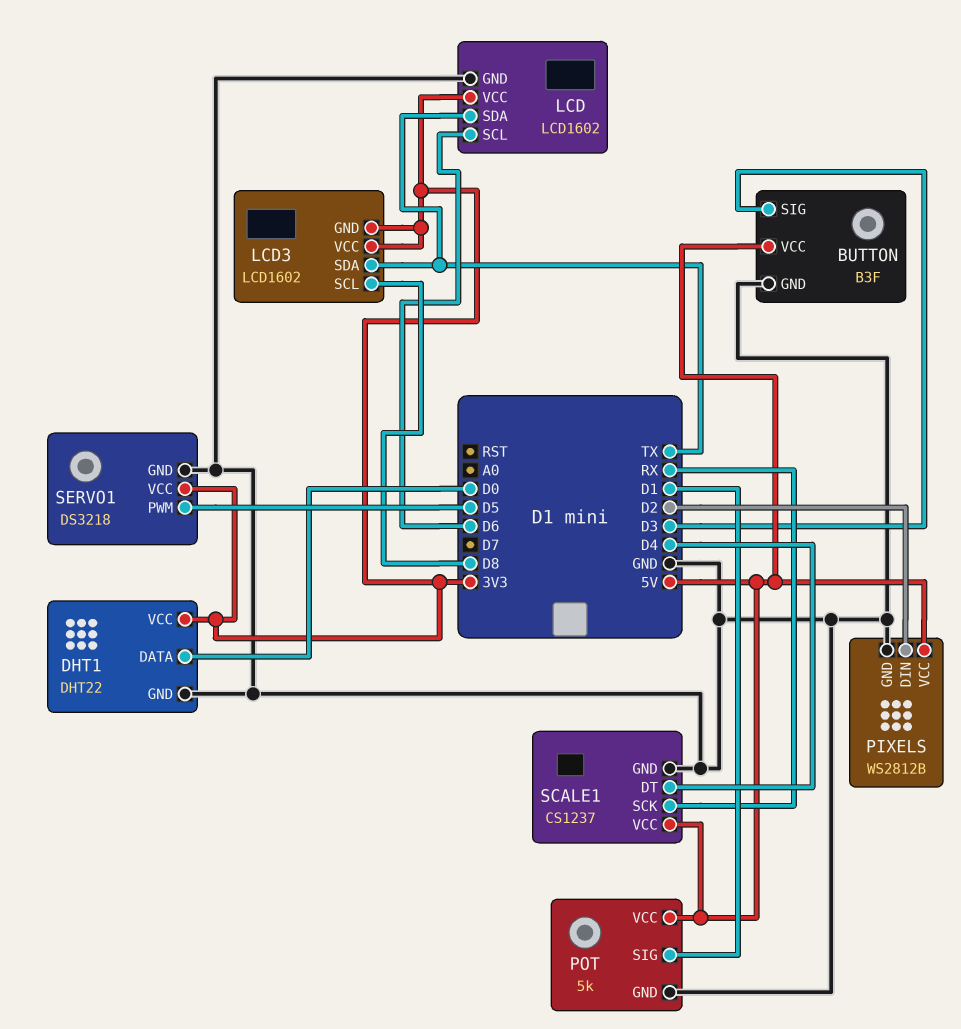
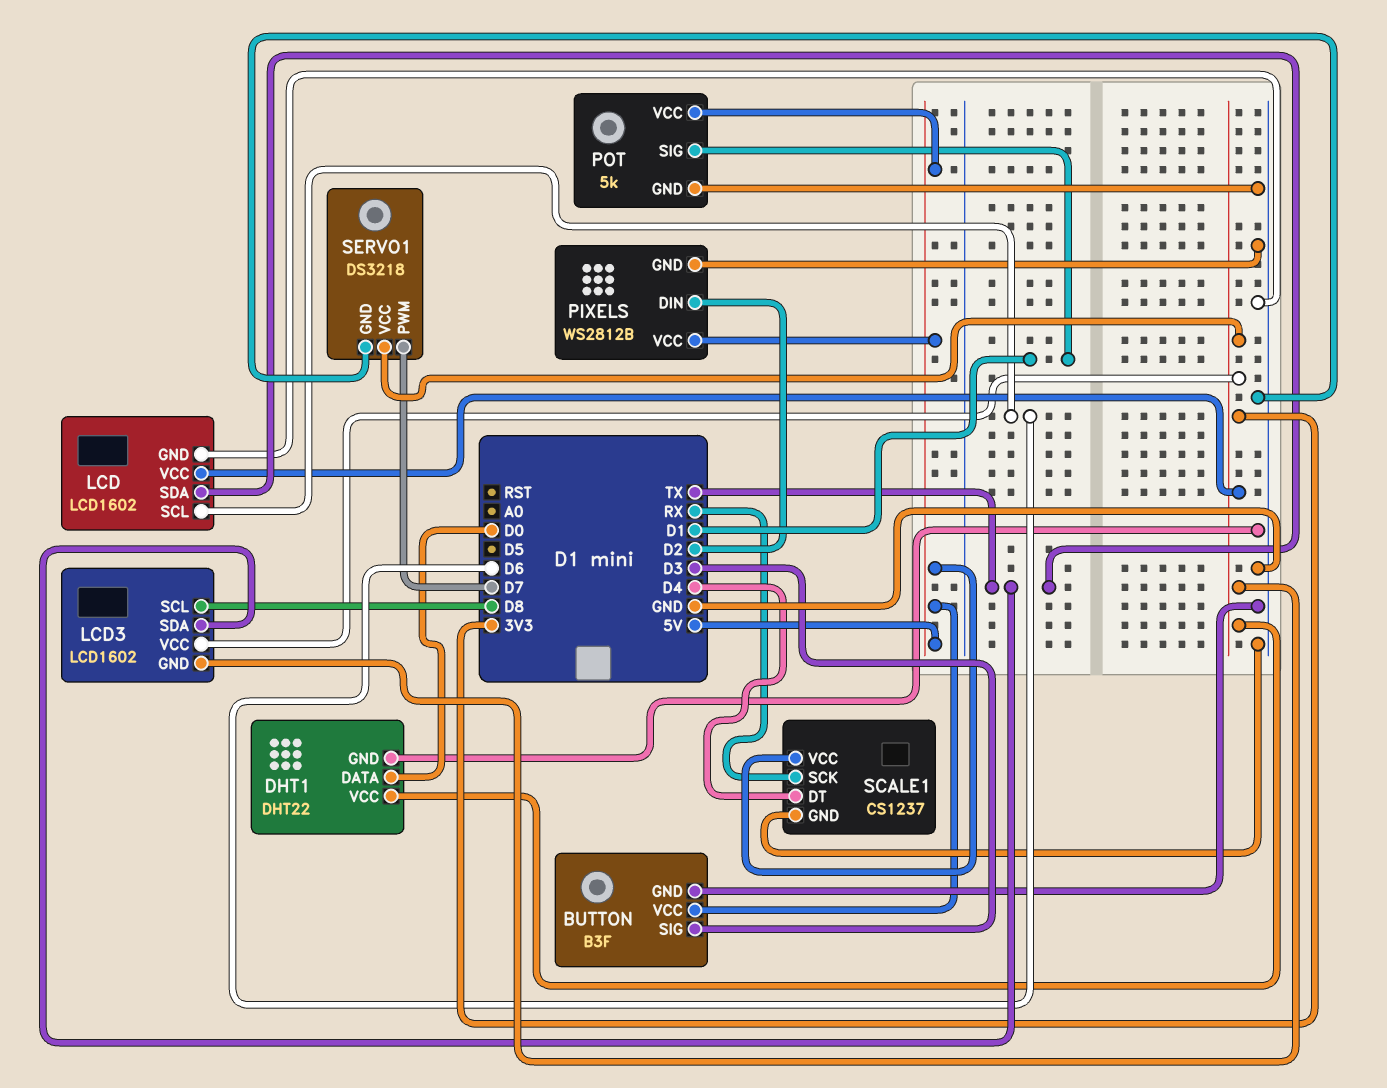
SERVO1 pin PWM: D5 -> D7

